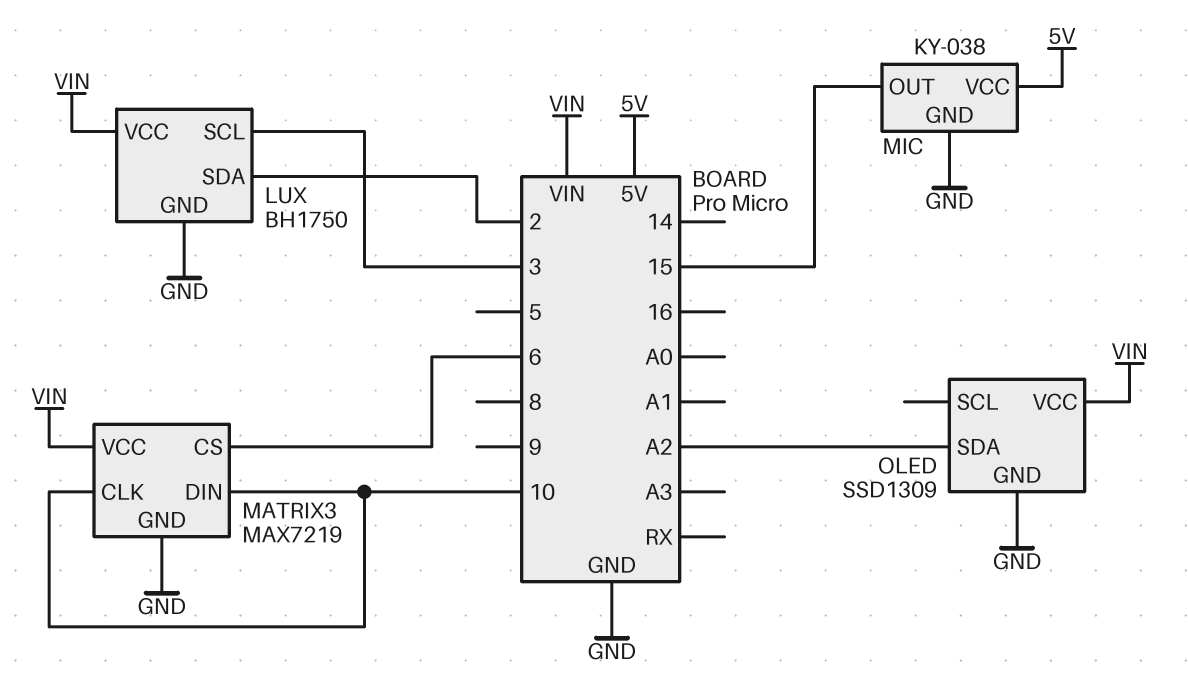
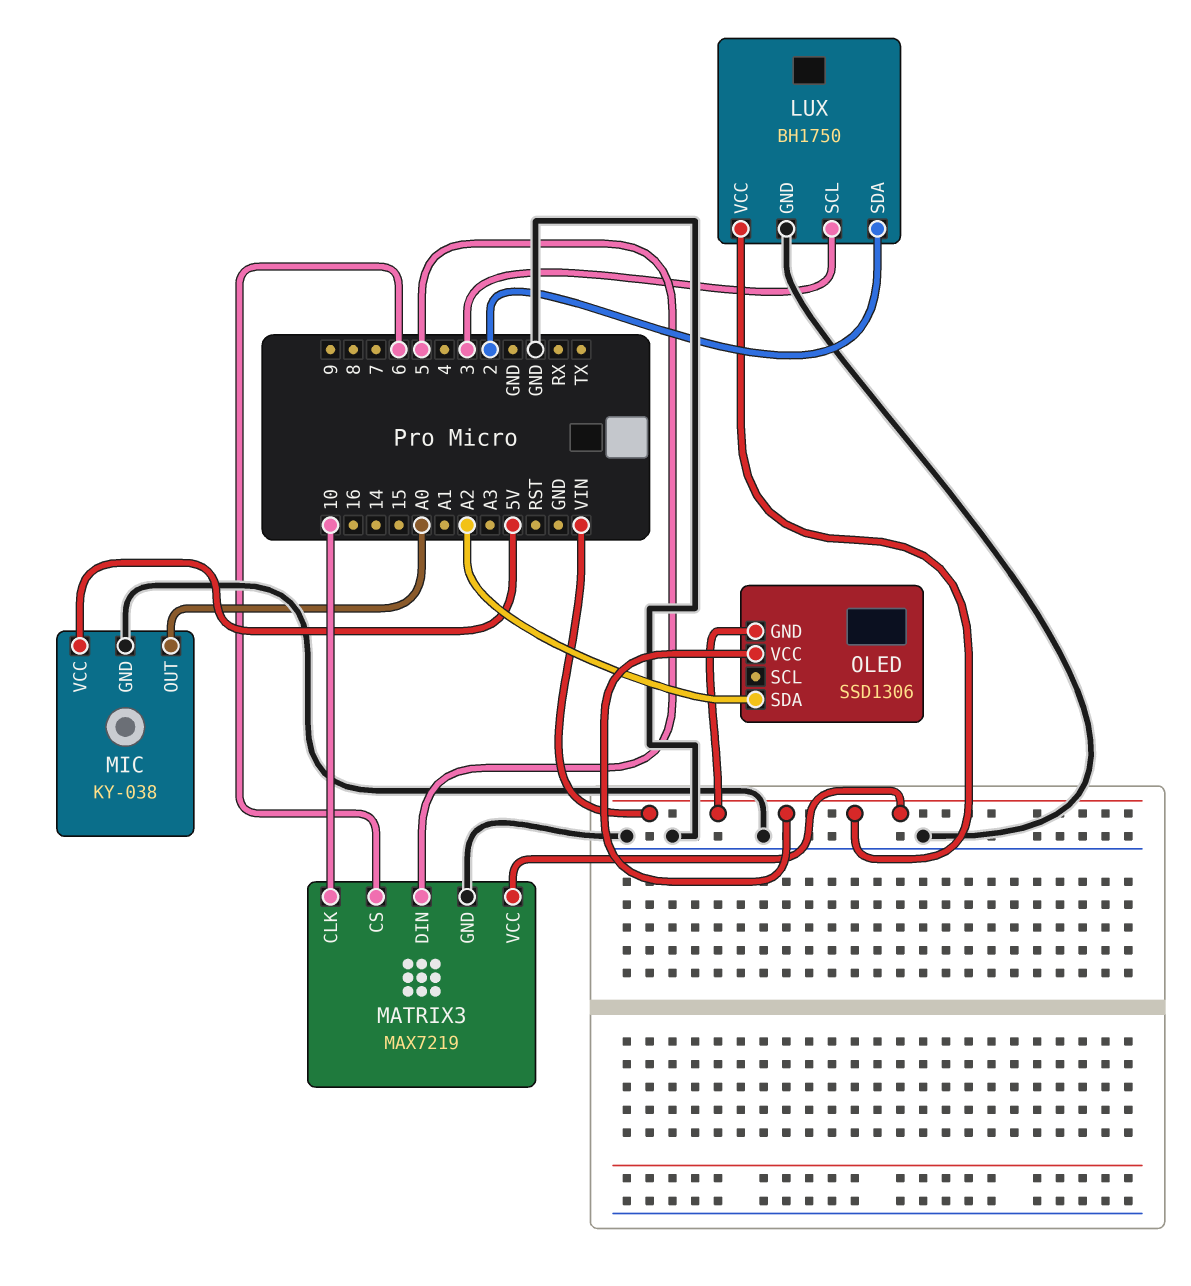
MATRIX3 pin DIN: 10 -> 5
MIC pin OUT: 15 -> A0
OLED: SSD1309 -> SSD1306
OLED pin GND: GND -> VIN

